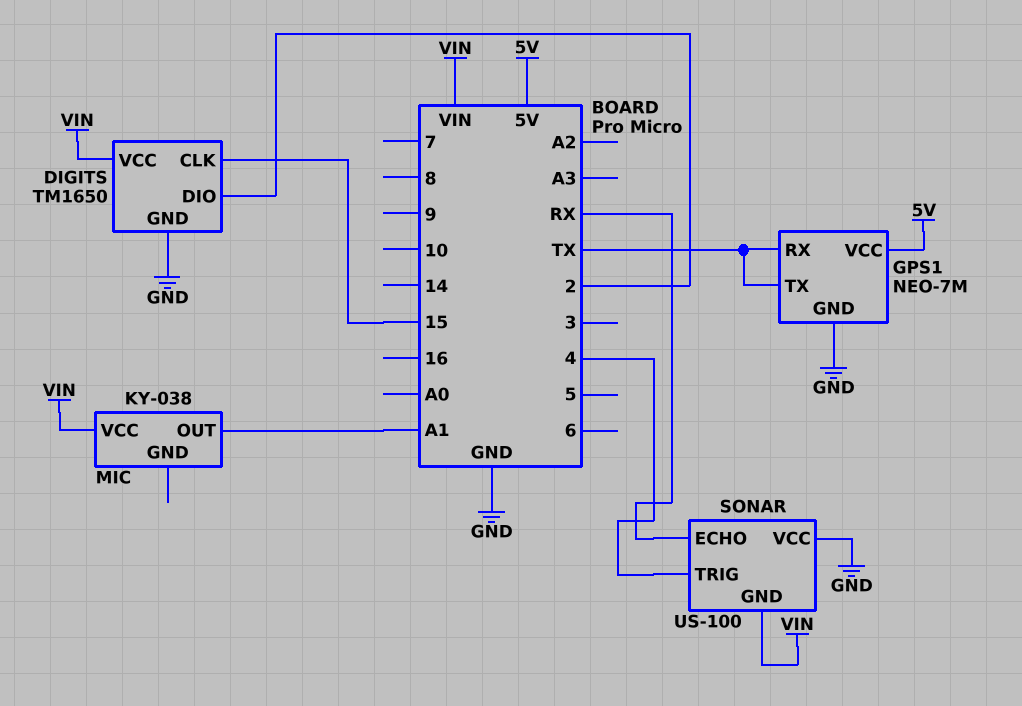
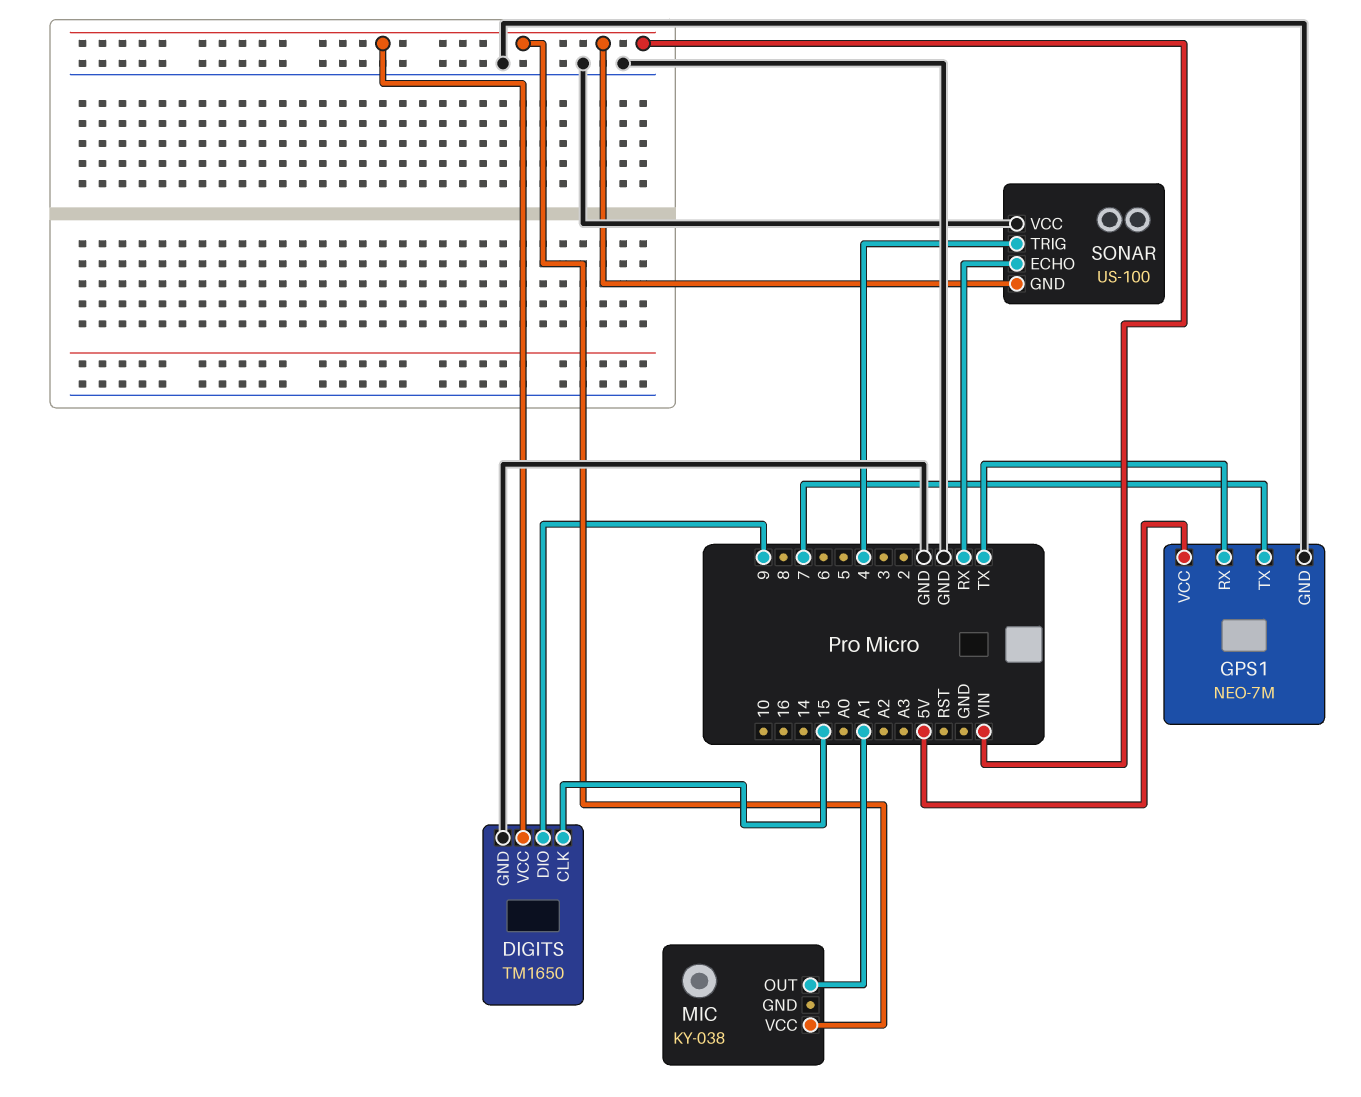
DIGITS pin DIO: 2 -> 9
GPS1 pin TX: TX -> 7

